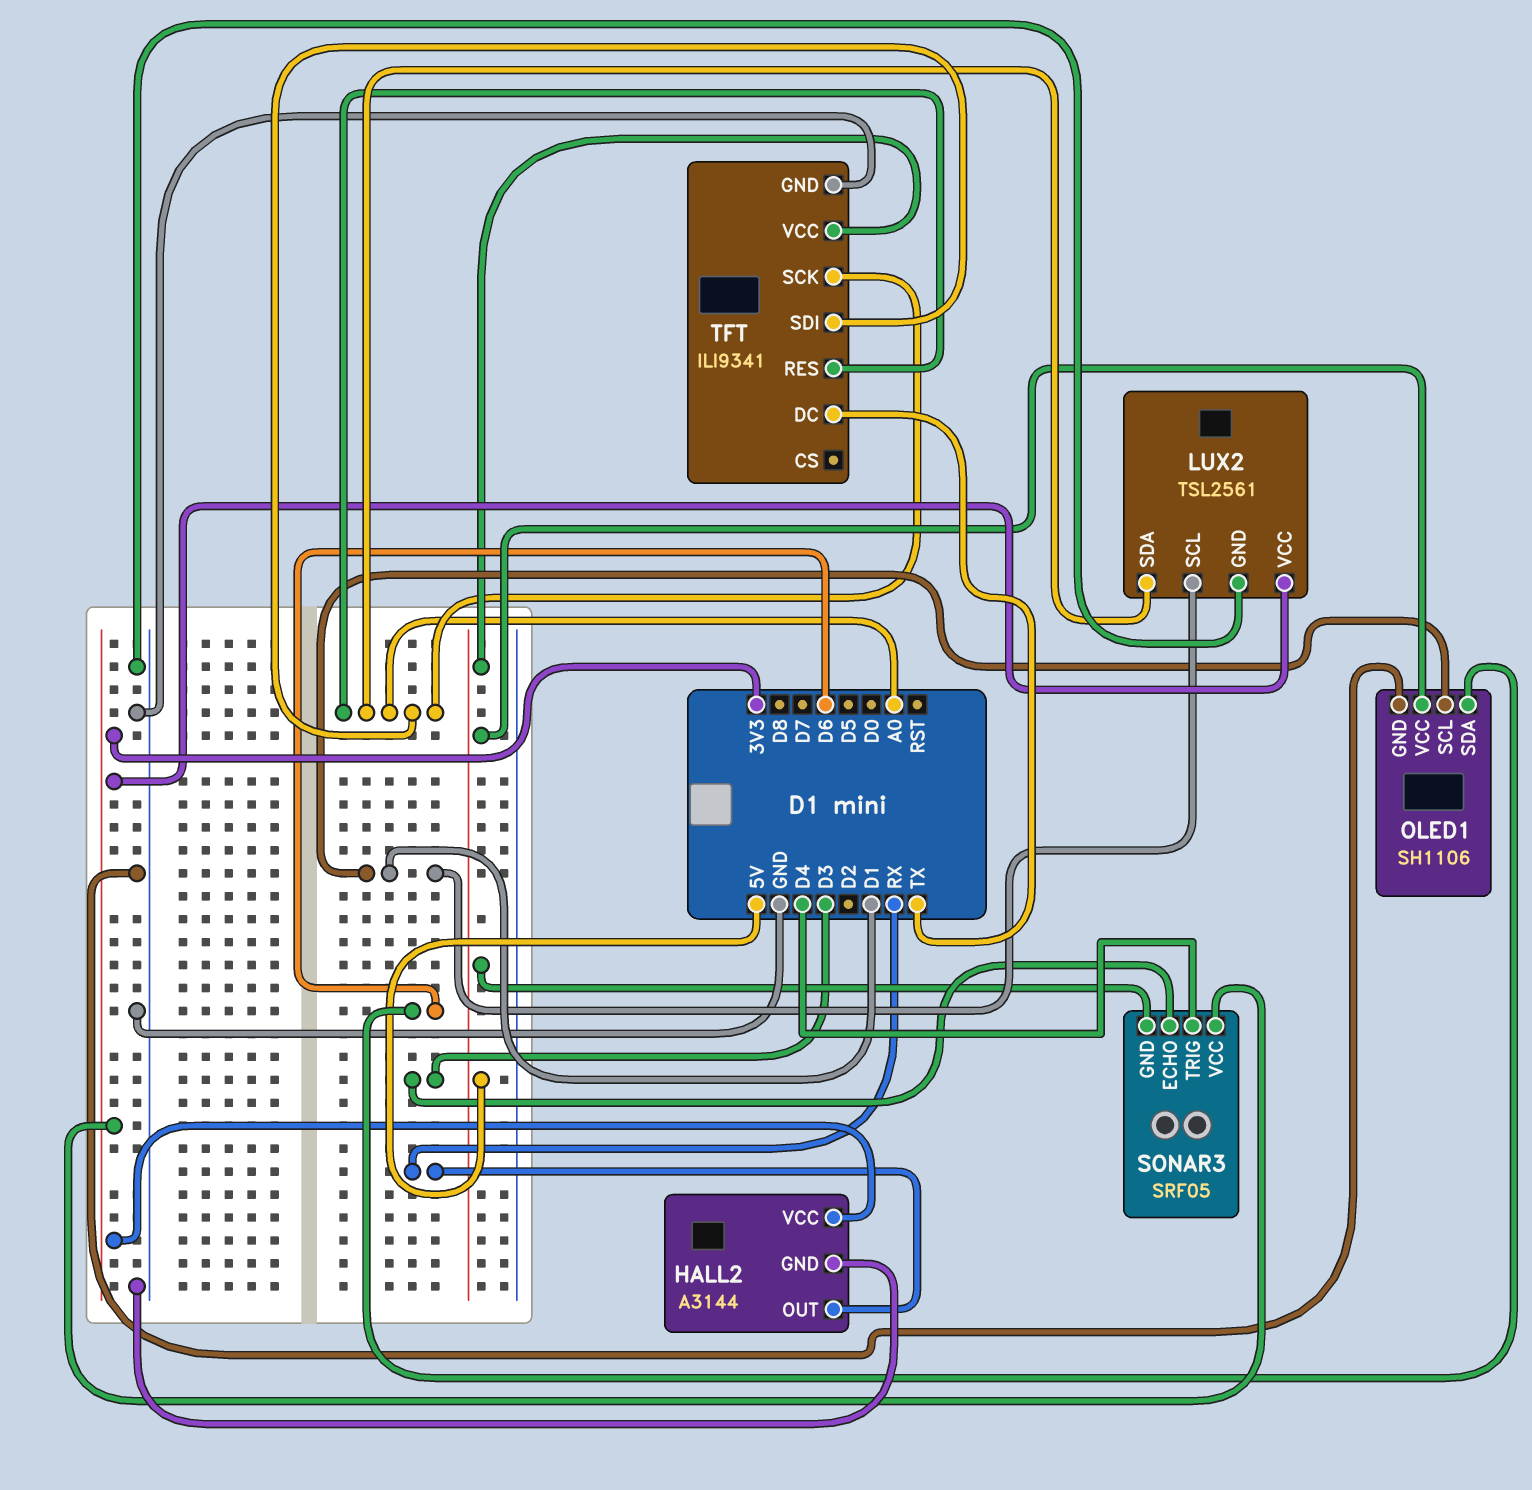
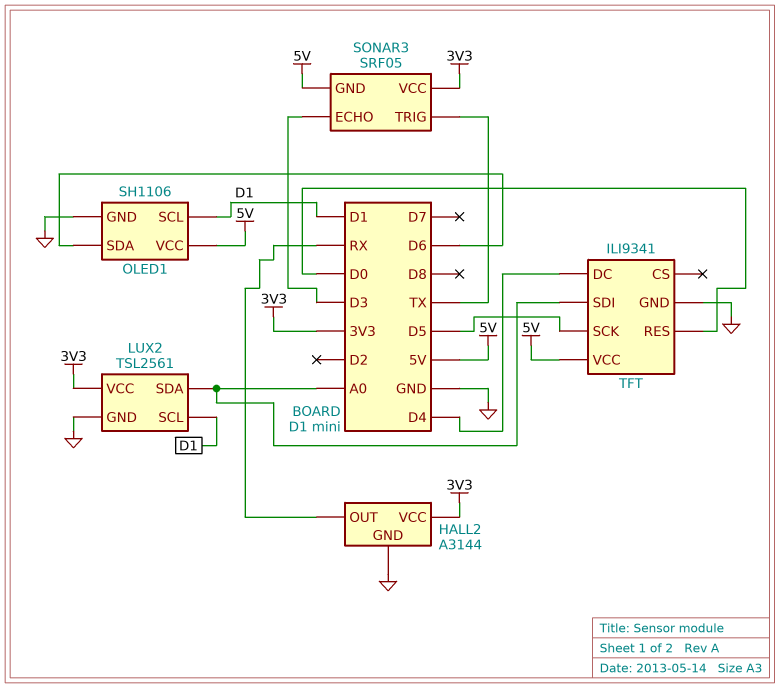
SONAR3 pin TRIG: D4 -> TX
TFT pin DC: TX -> D4
TFT pin RES: A0 -> D0
TFT pin SCK: A0 -> D5

